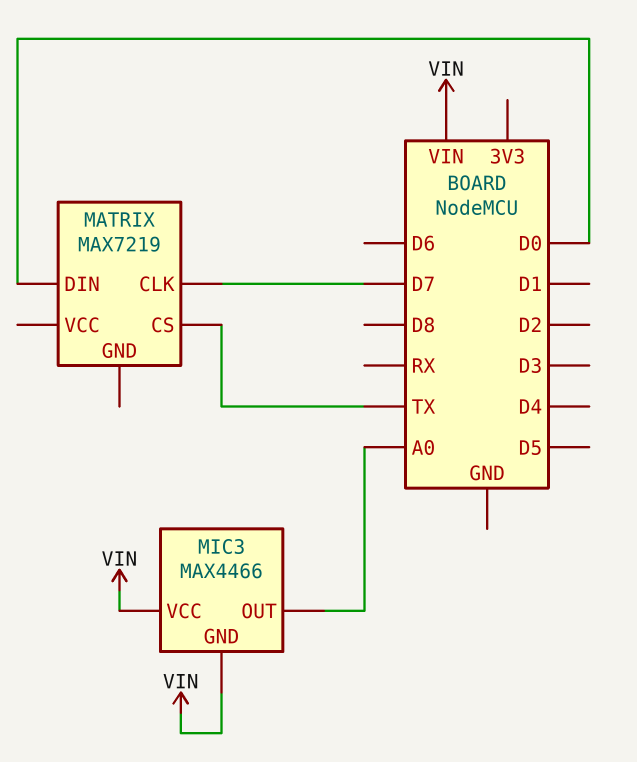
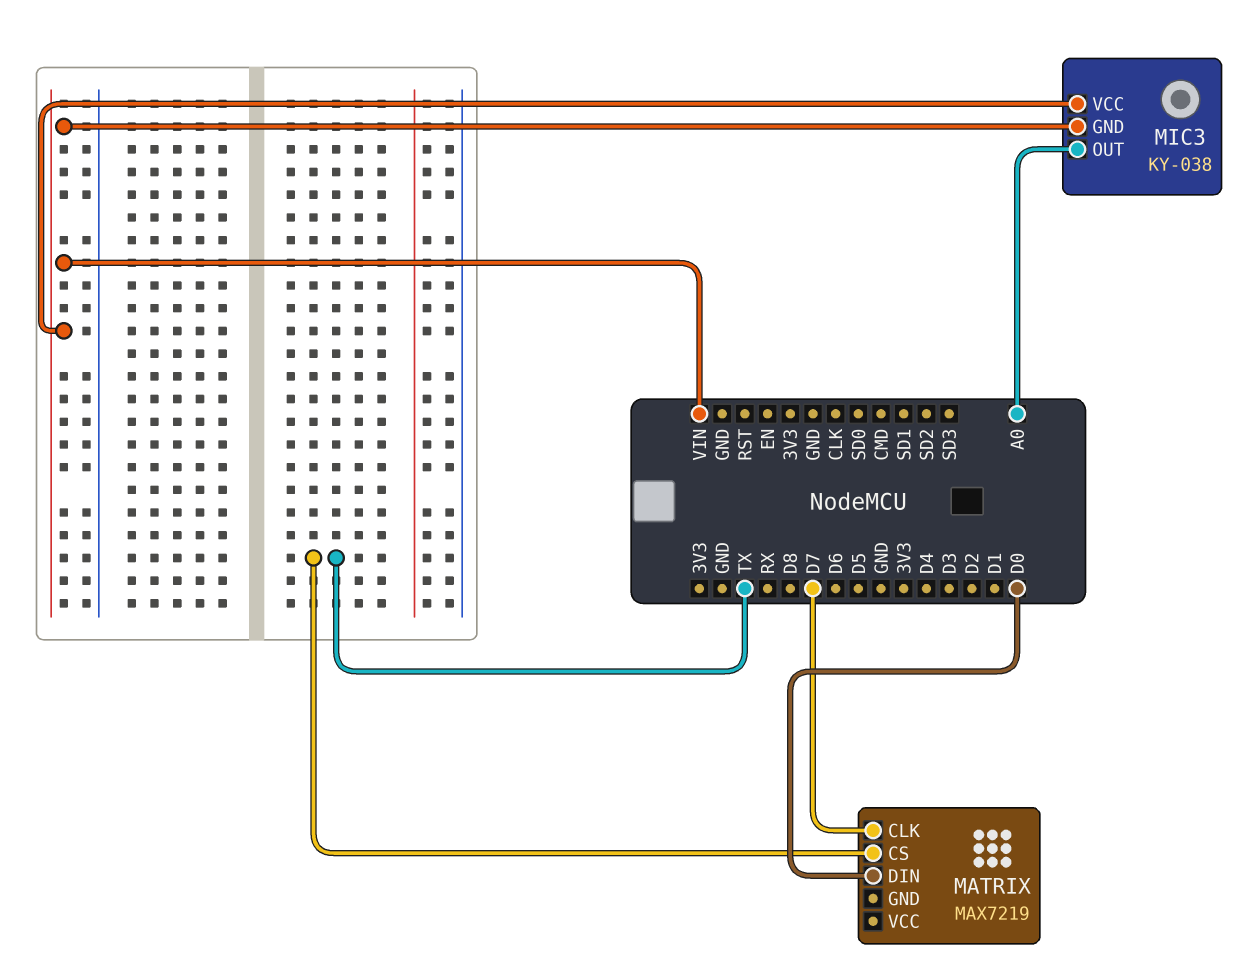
MIC3: MAX4466 -> KY-038

